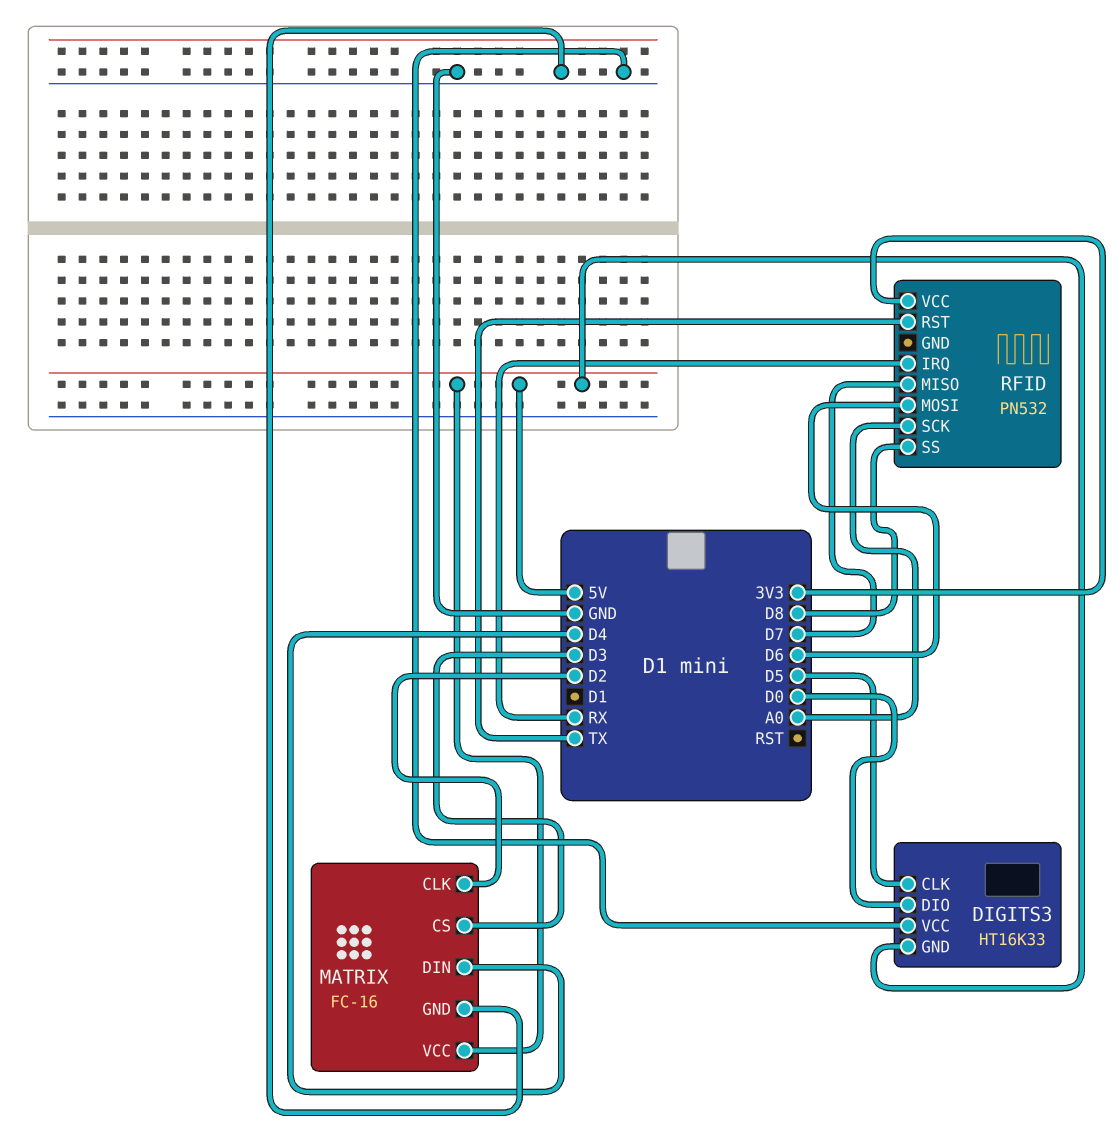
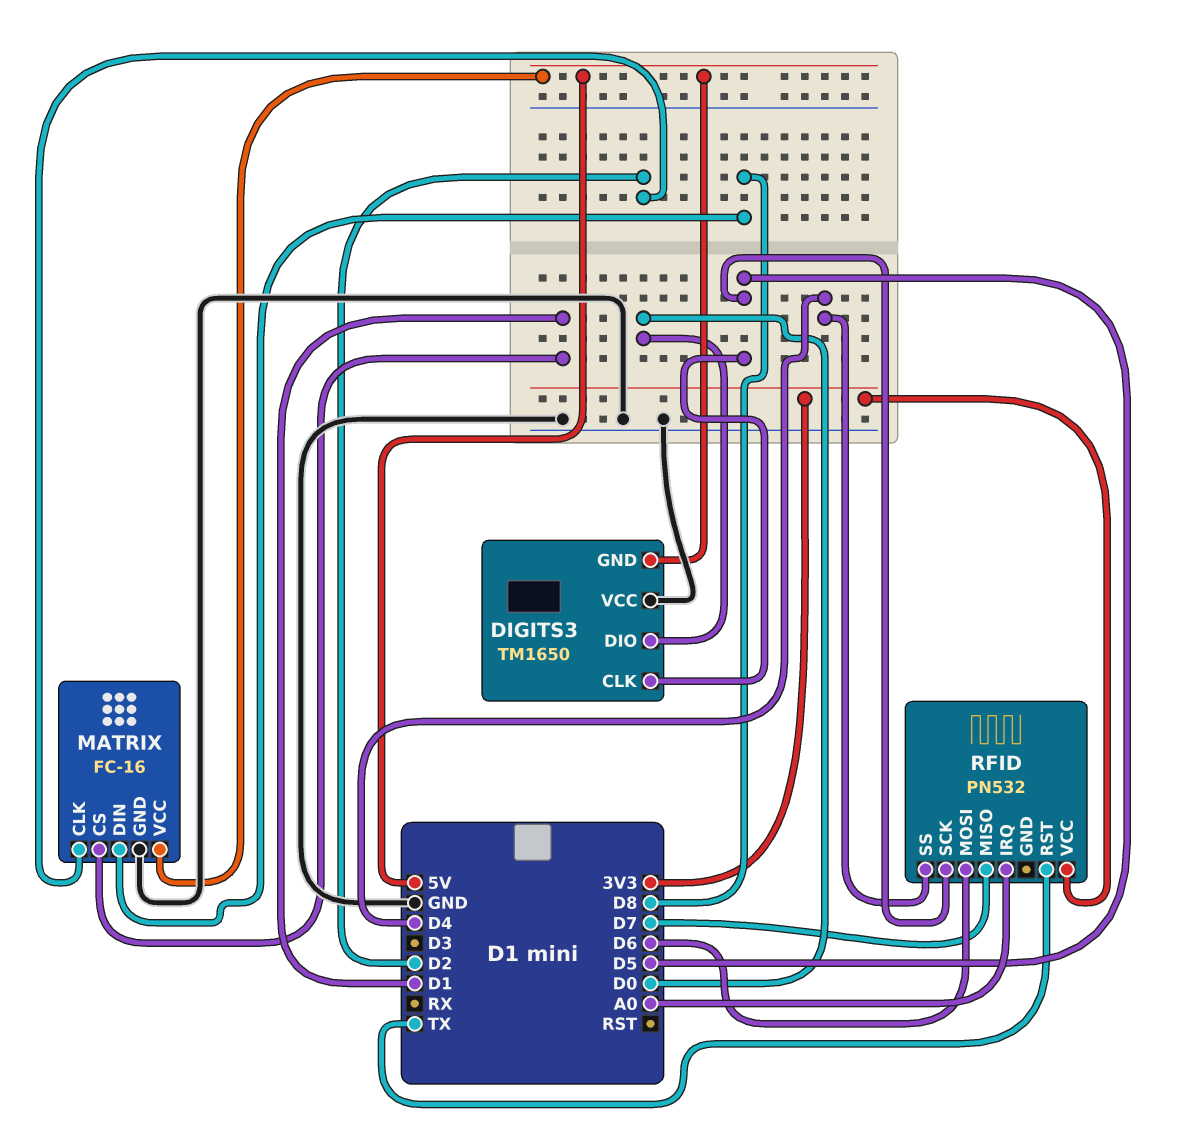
DIGITS3: HT16K33 -> TM1650
MATRIX pin CS: D3 -> D1
MATRIX pin DIN: D4 -> D8
RFID pin IRQ: RX -> A0
RFID pin SCK: A0 -> D5
RFID pin SS: D8 -> D4

